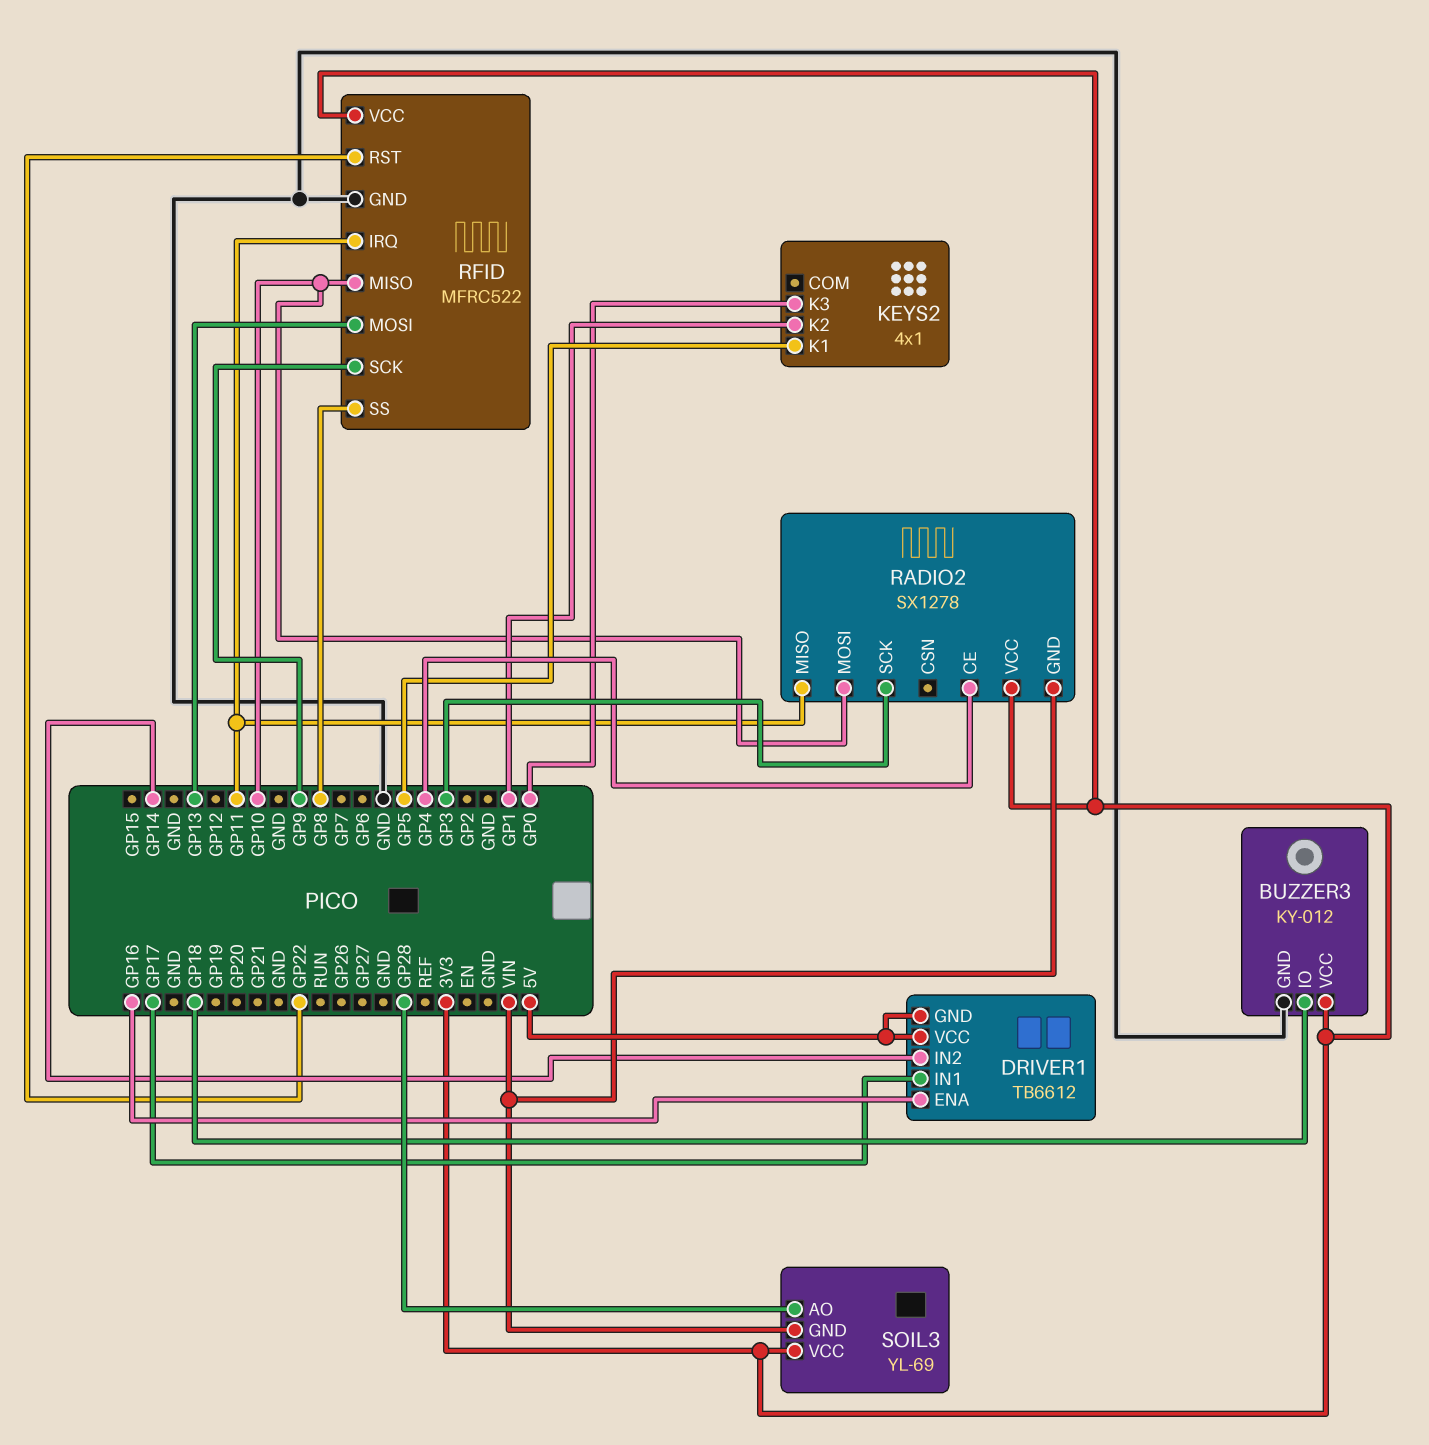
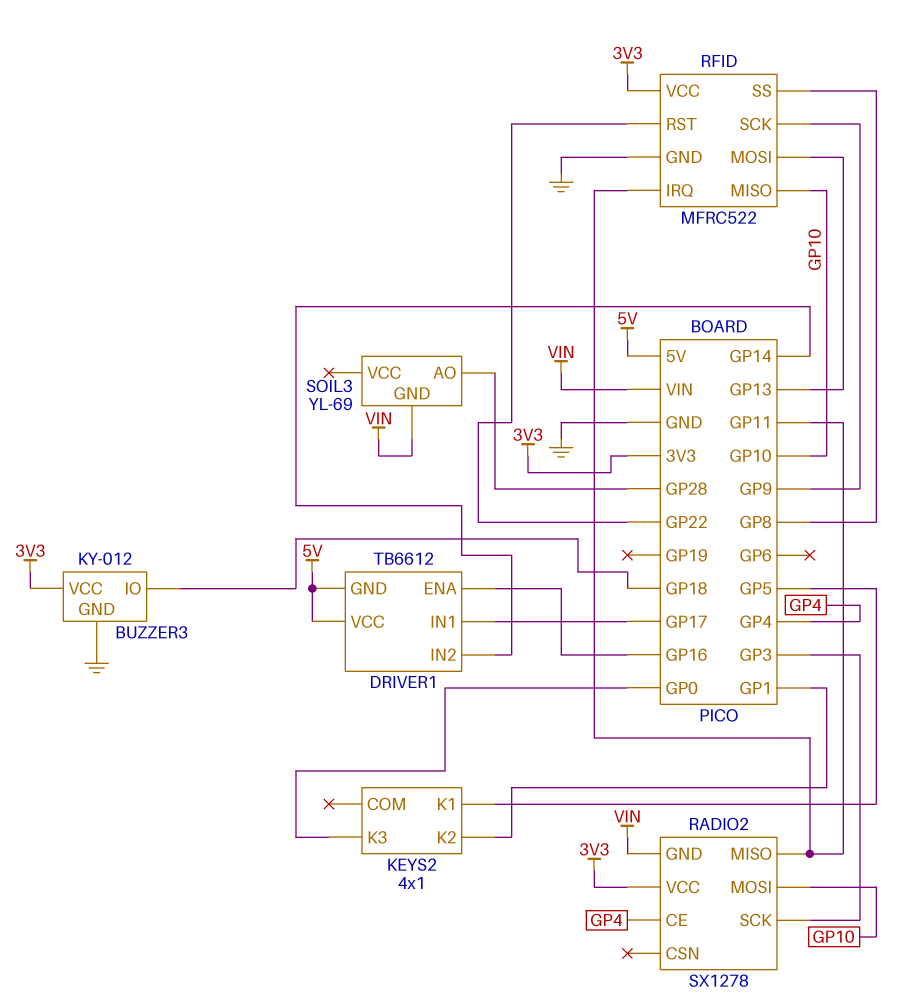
SOIL3 pin VCC: 3V3 -> none

